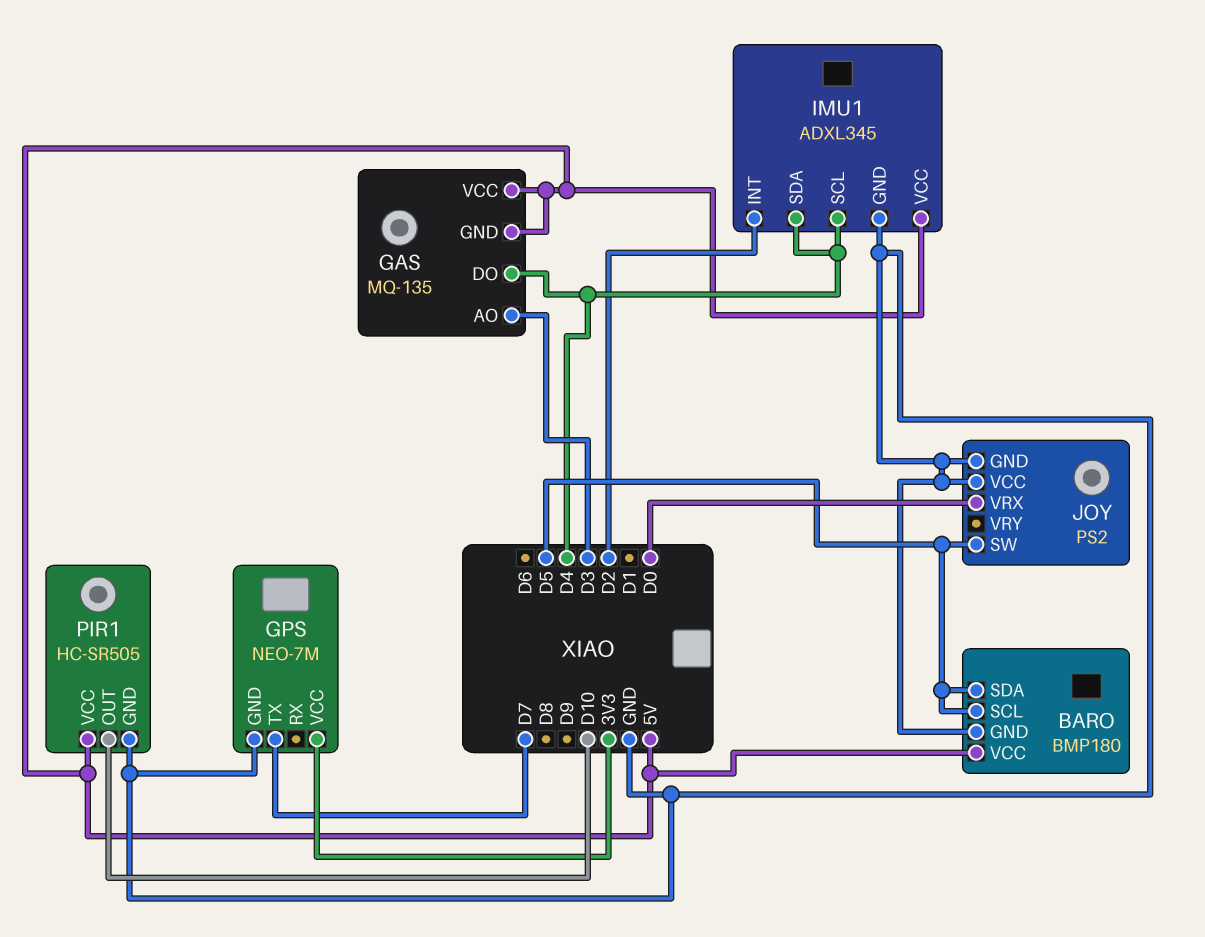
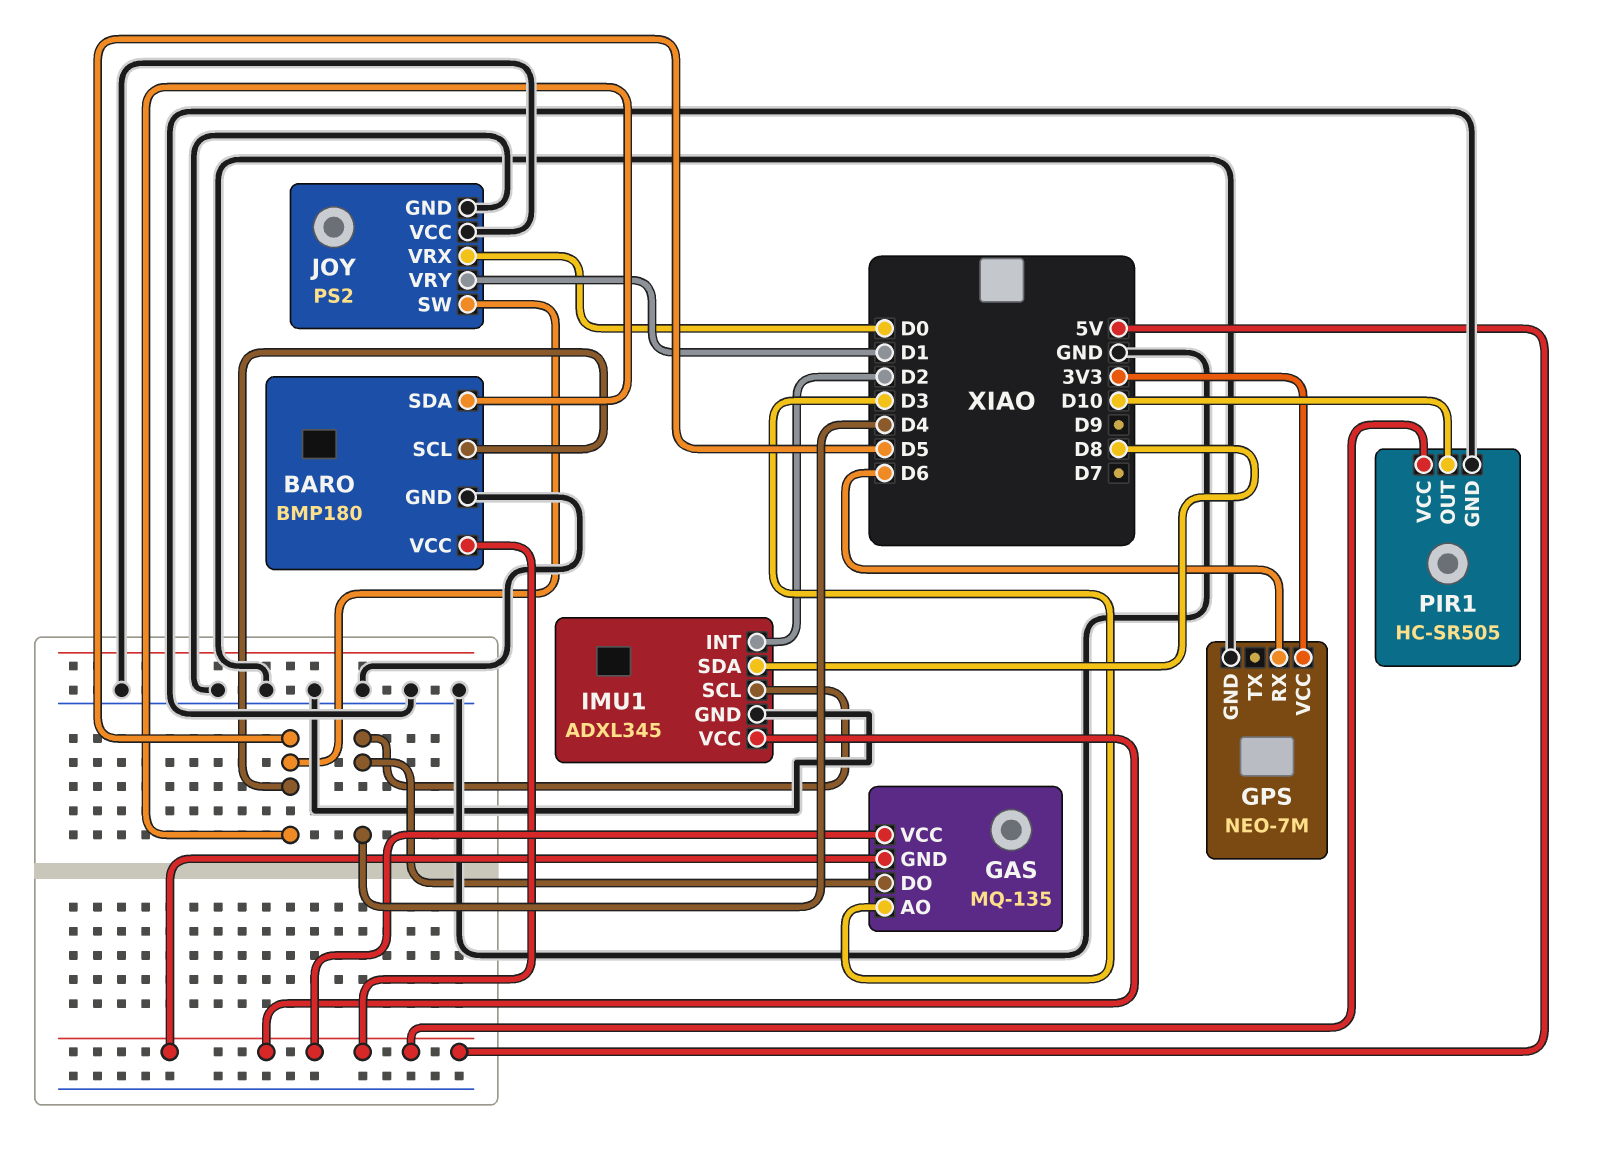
GPS pin RX: none -> D6
GPS pin TX: D7 -> none
IMU1 pin SDA: D4 -> D8
JOY pin VRY: none -> D1

